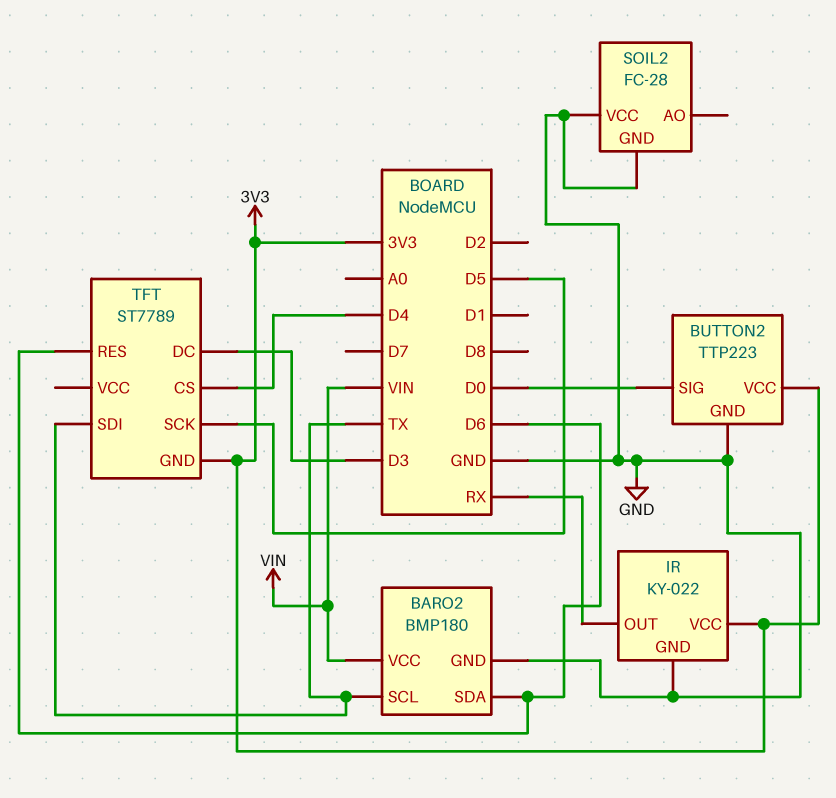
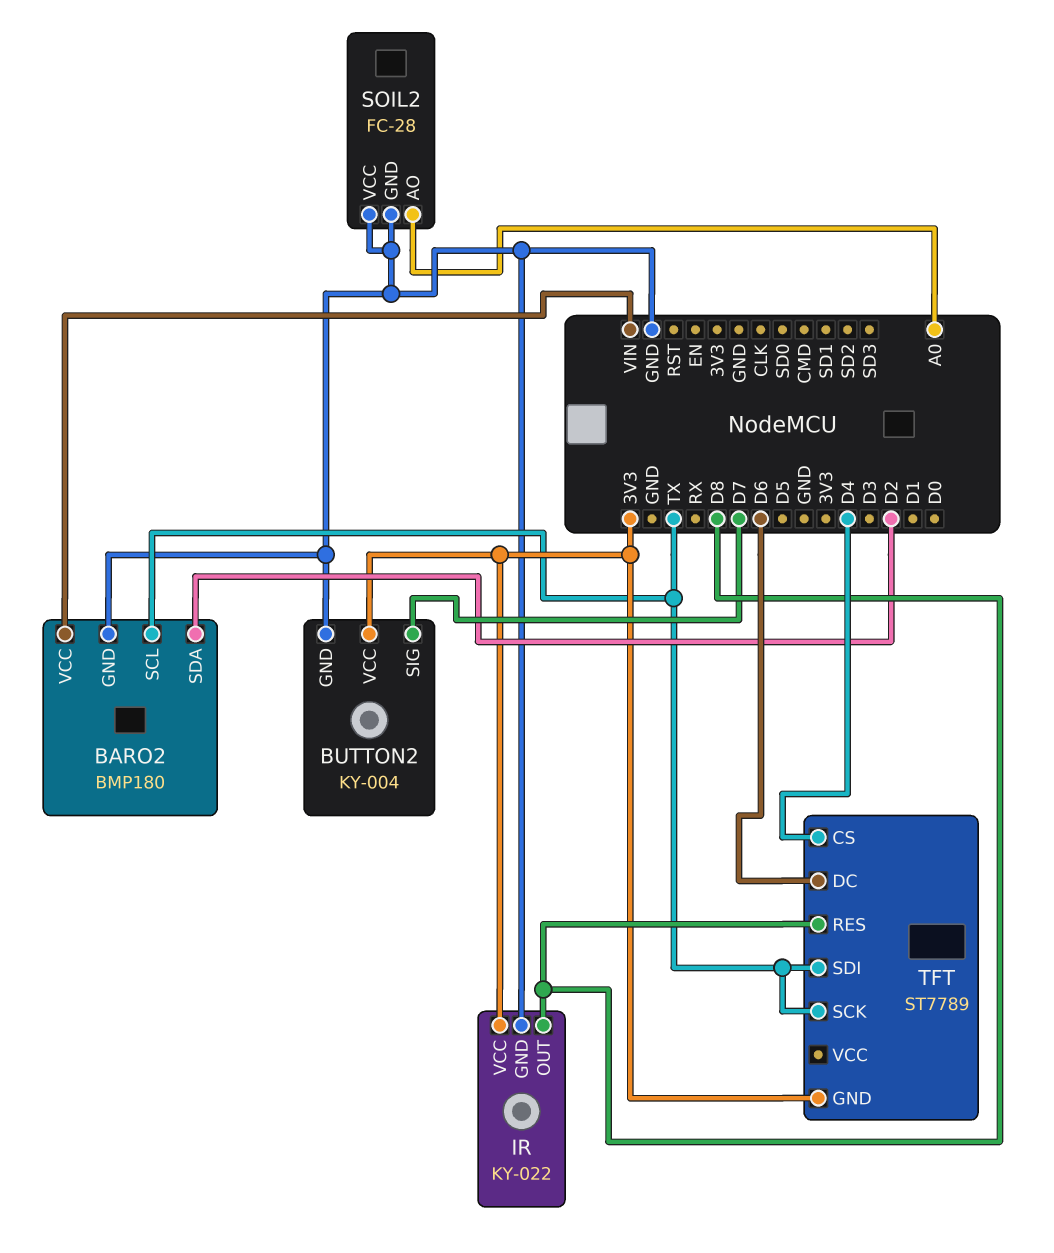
BARO2 pin SDA: D6 -> D2
BUTTON2: TTP223 -> KY-004
BUTTON2 pin SIG: D0 -> D7
IR pin OUT: RX -> D8
SOIL2 pin AO: none -> A0
TFT pin DC: D3 -> D6
TFT pin RES: D6 -> D8
TFT pin SCK: D5 -> TX

